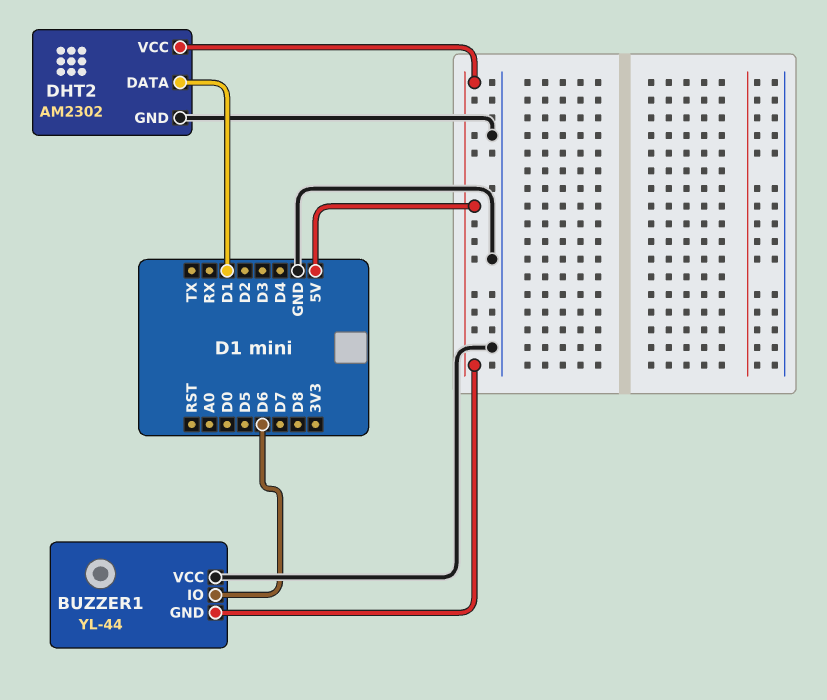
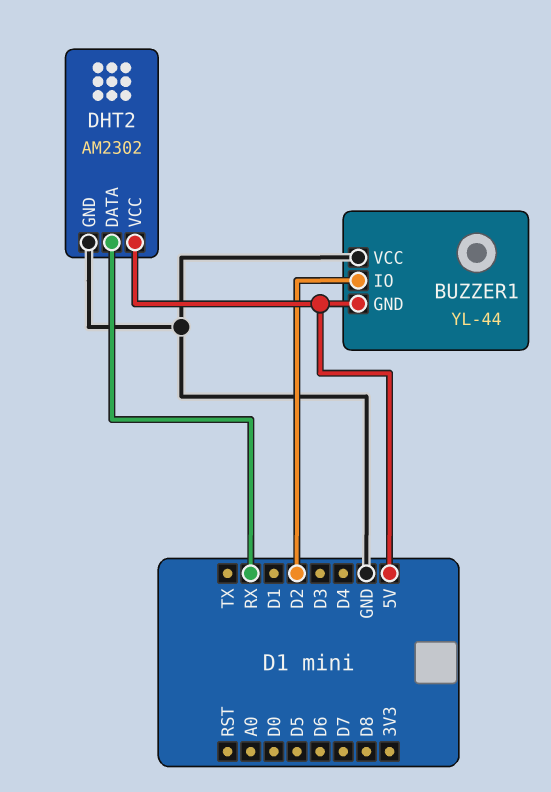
BUZZER1 pin IO: D6 -> D2
DHT2 pin DATA: D1 -> RX

